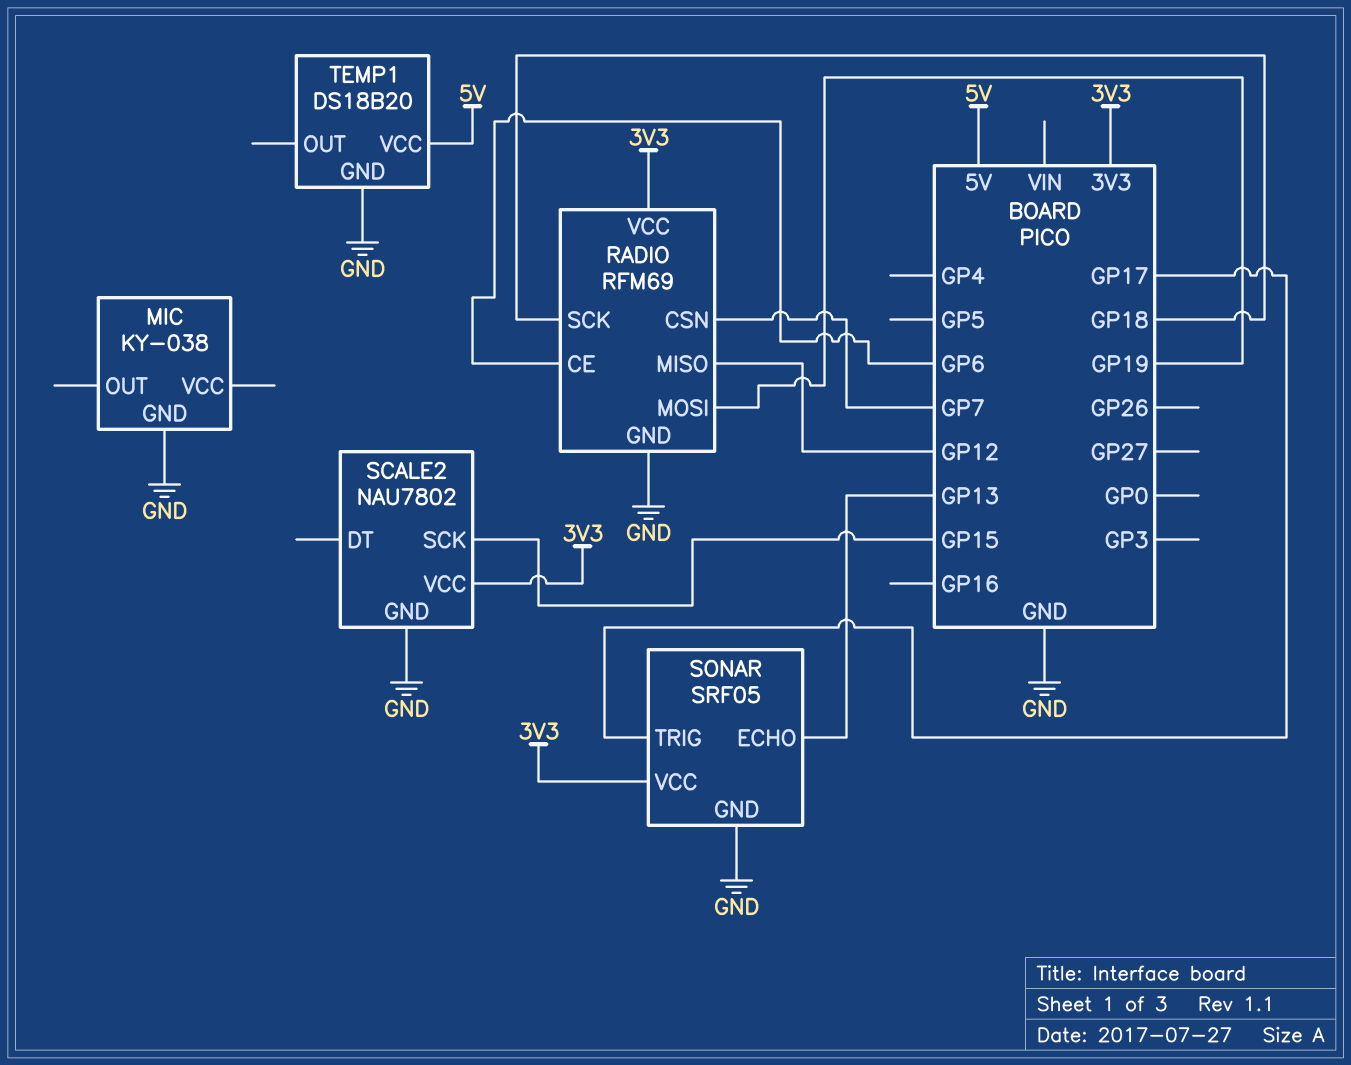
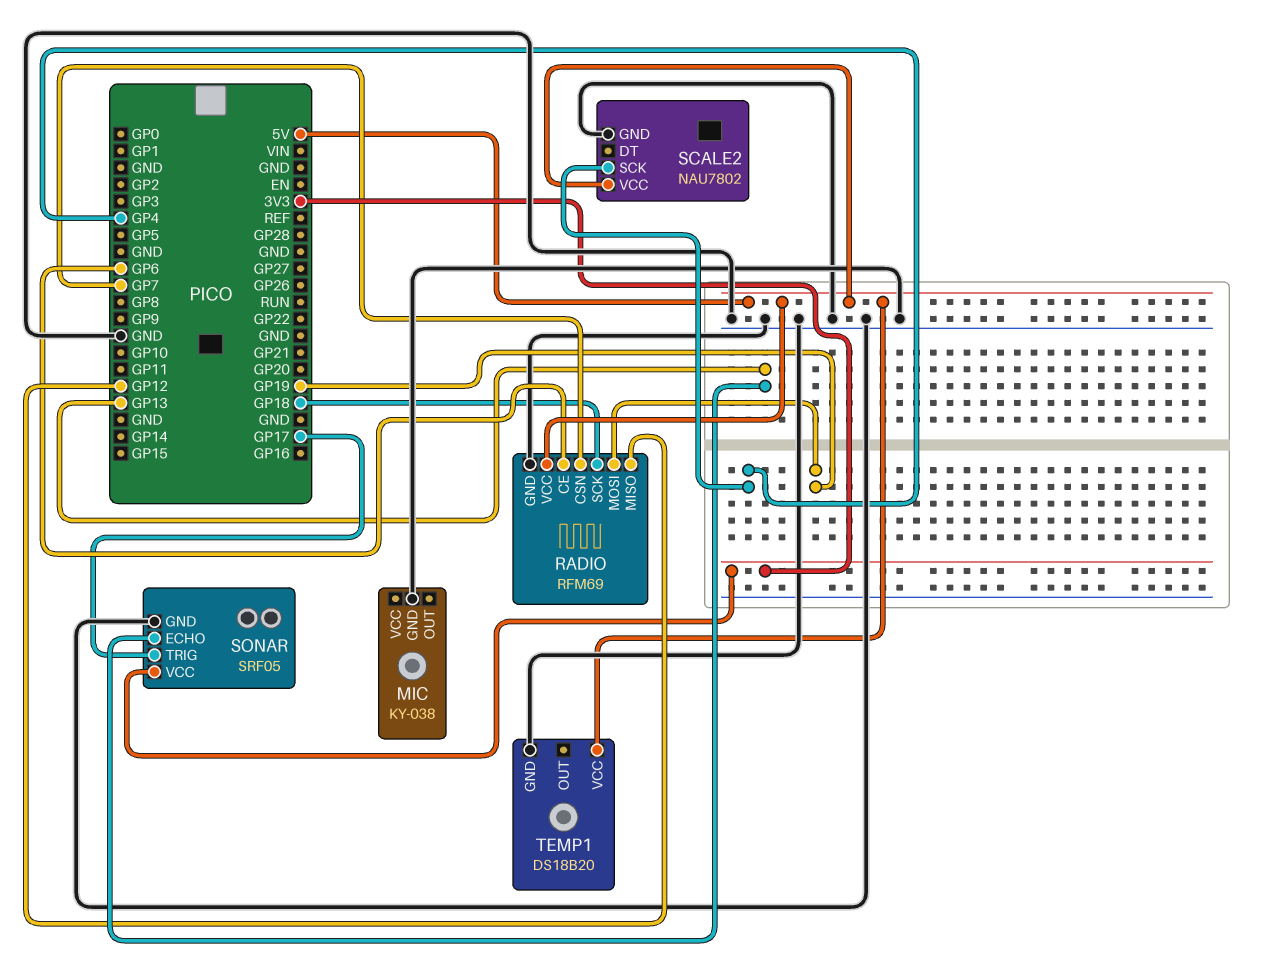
RADIO pin VCC: 3V3 -> 5V
SCALE2 pin SCK: GP15 -> GP4
SCALE2 pin VCC: 3V3 -> 5V

